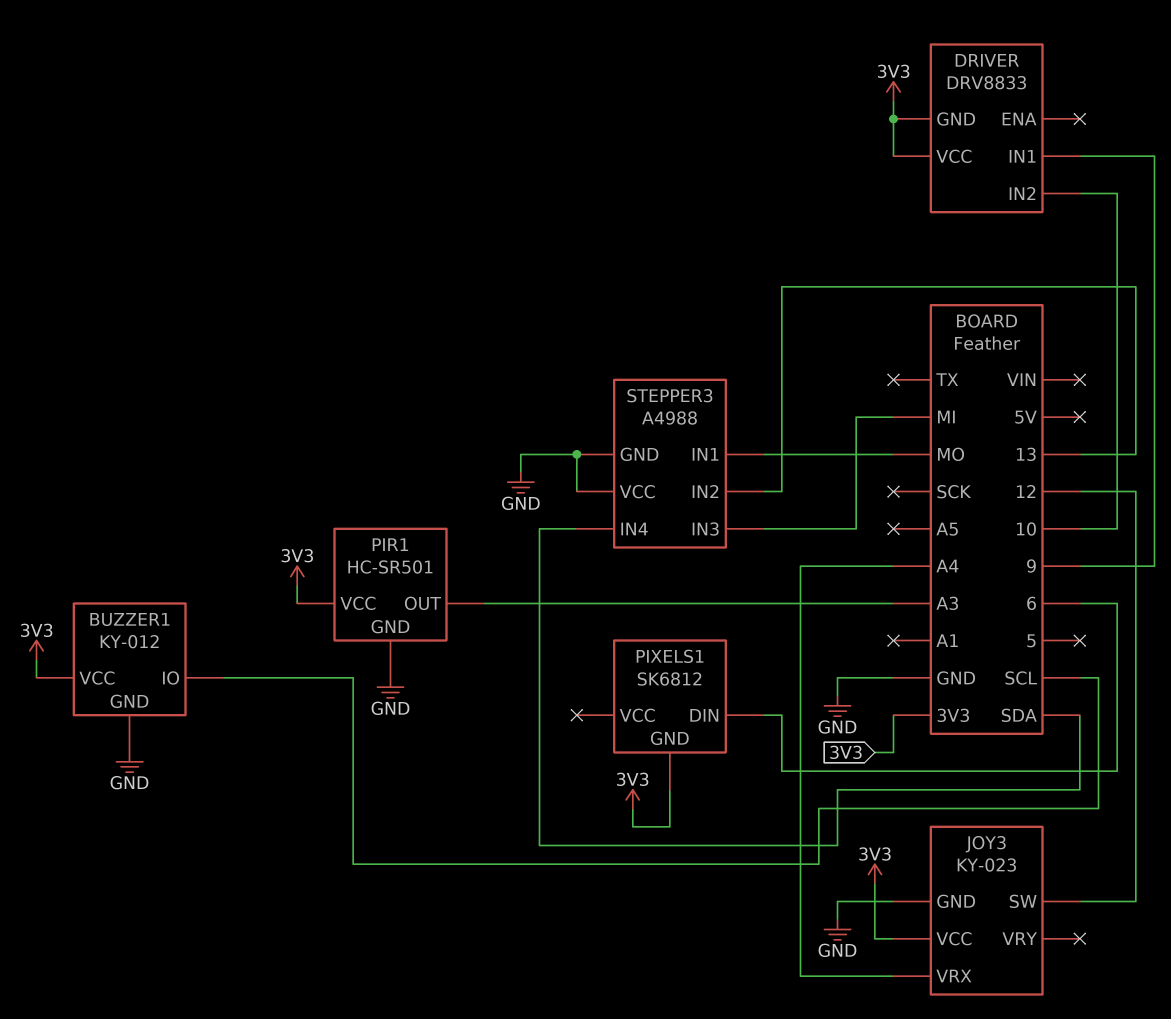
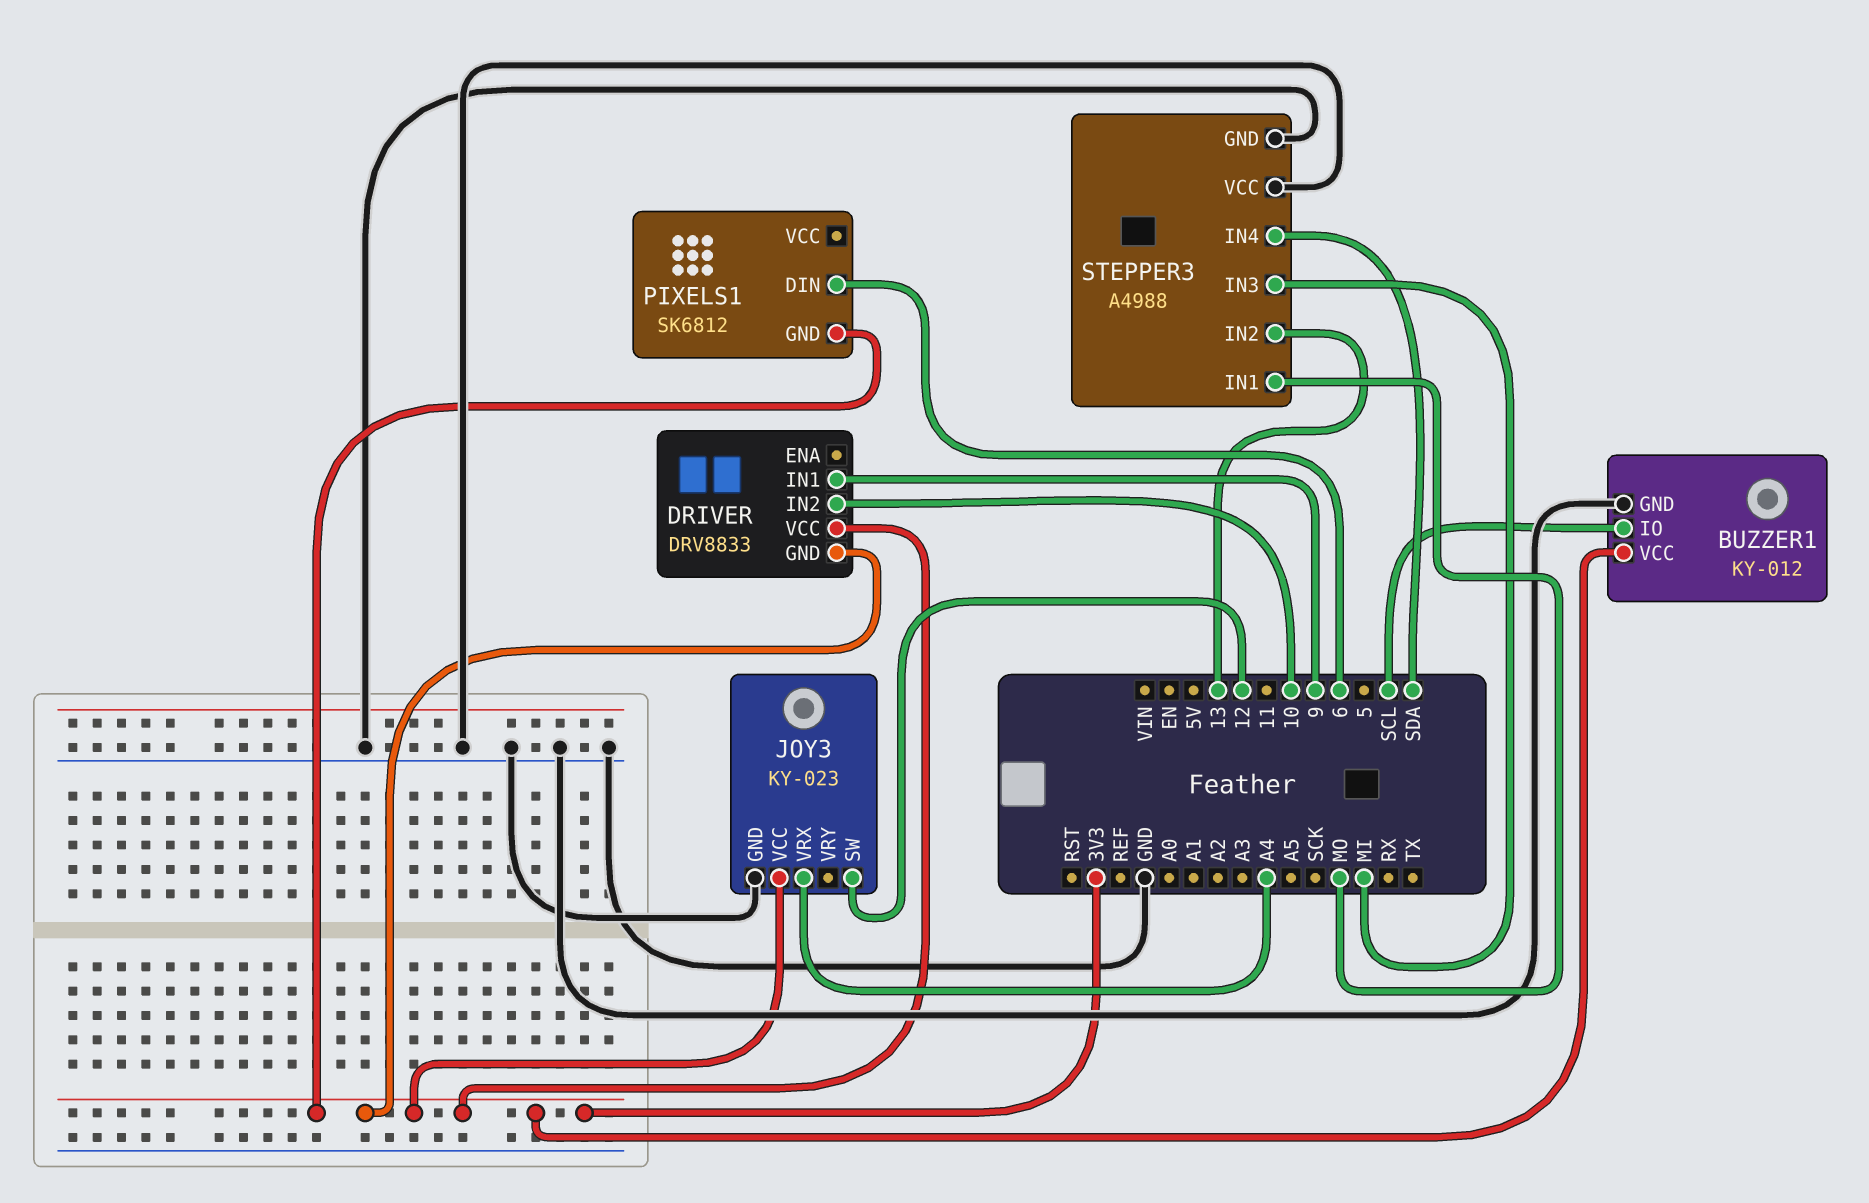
PIR1: HC-SR501 -> none
PIR1 pin GND: GND -> none
PIR1 pin OUT: A3 -> none
PIR1 pin VCC: 3V3 -> none

